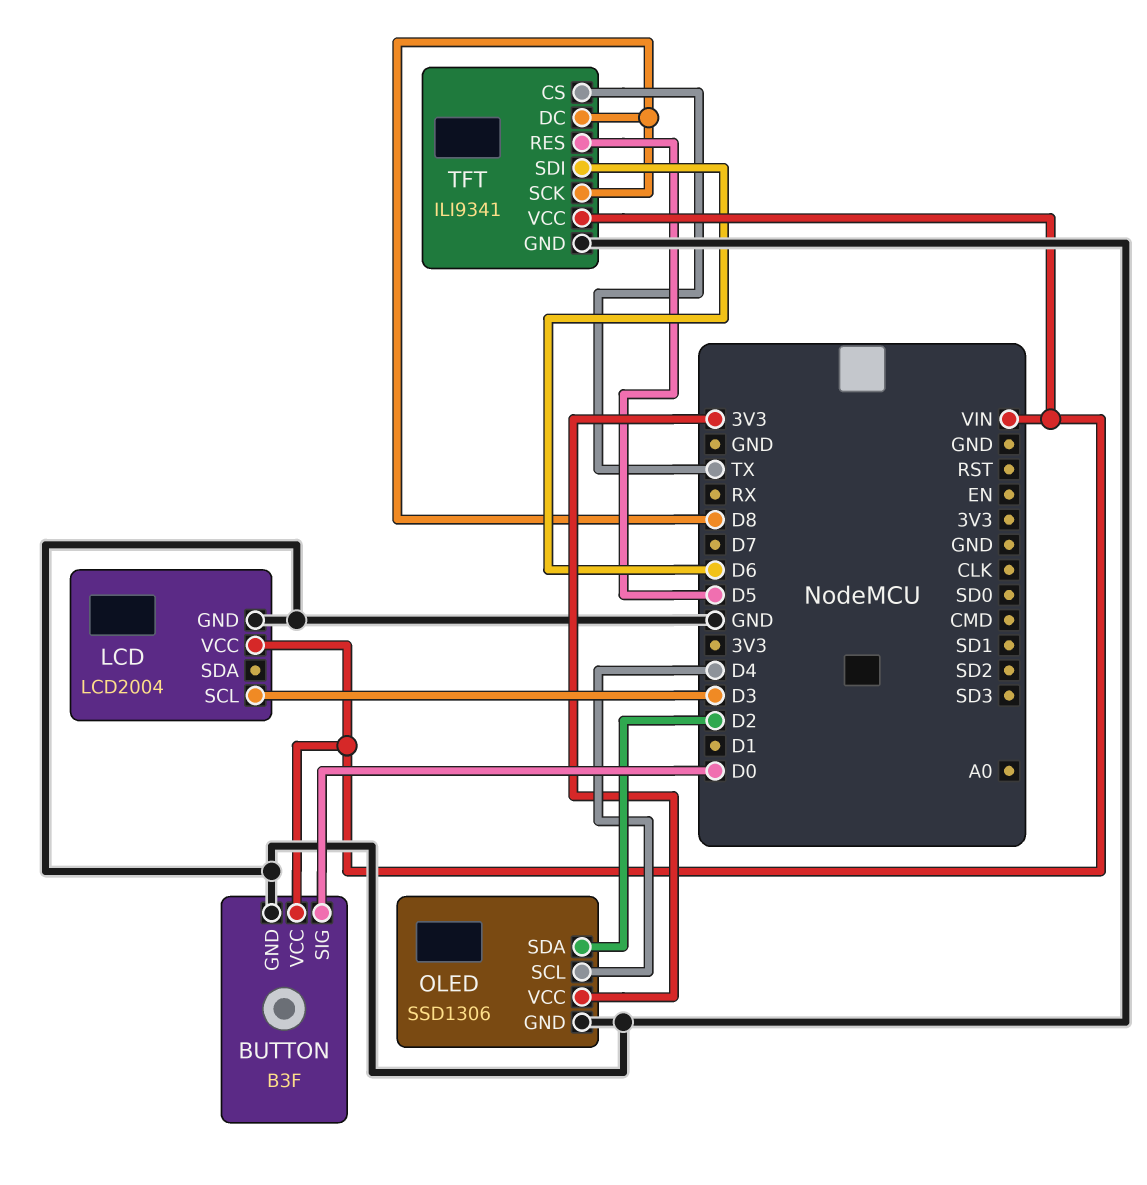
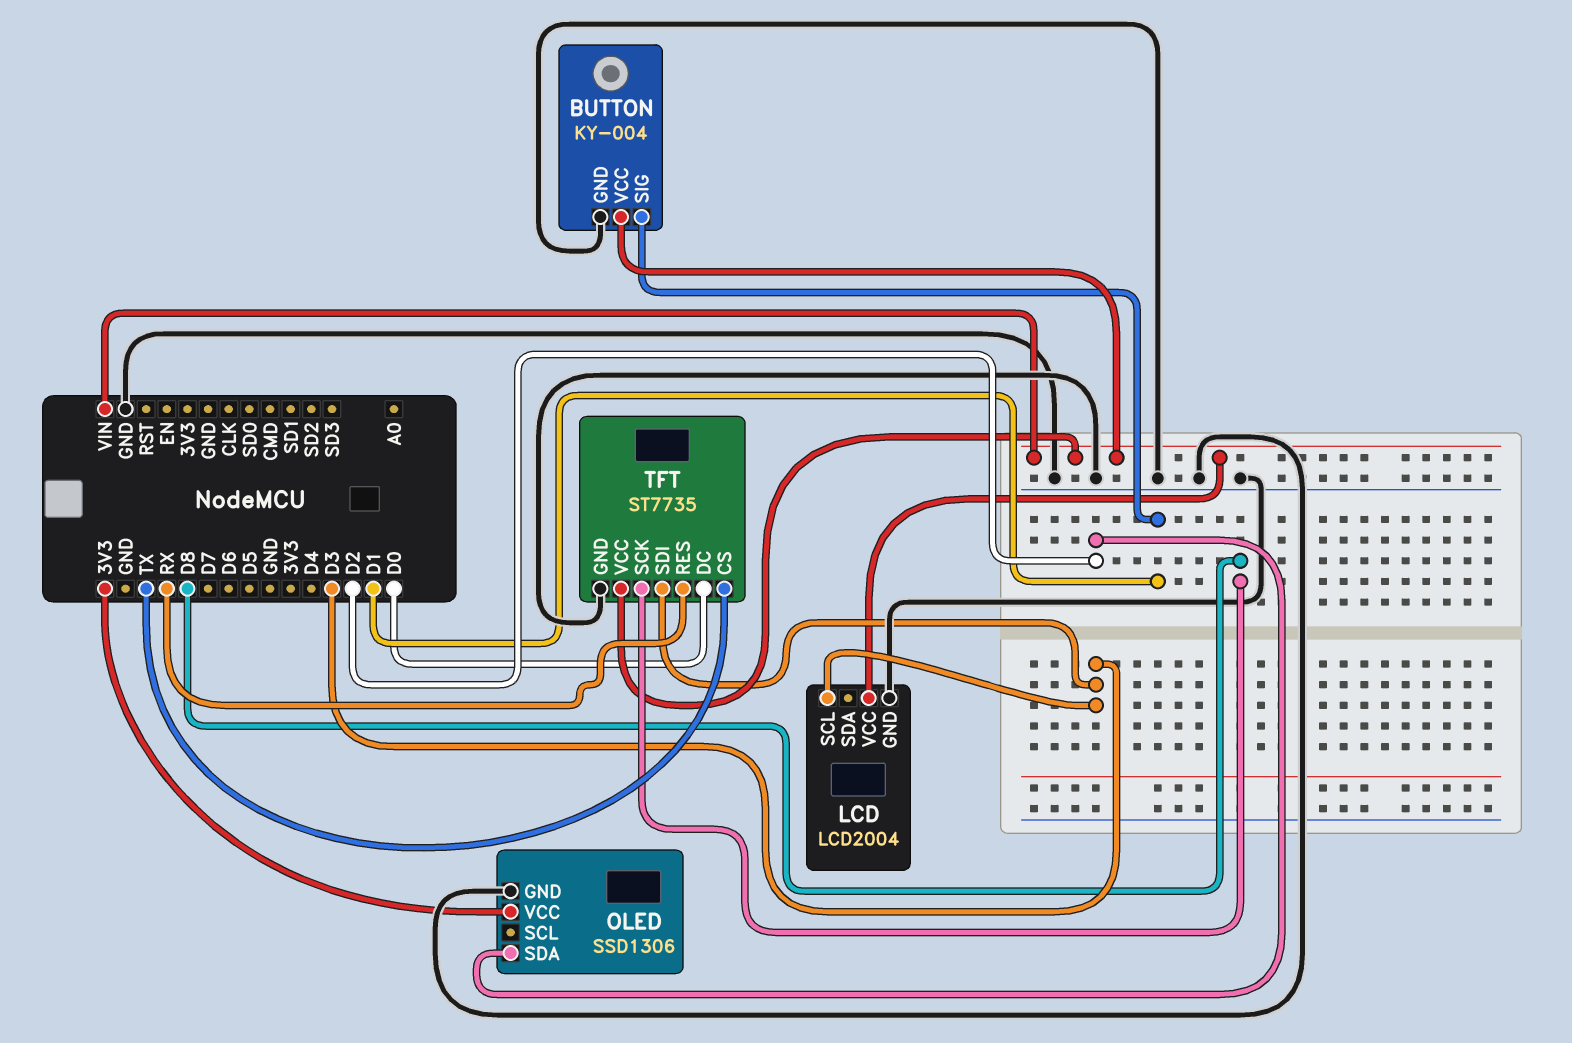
BUTTON: B3F -> KY-004
BUTTON pin SIG: D0 -> D1
OLED pin SCL: D4 -> none
TFT: ILI9341 -> ST7735
TFT pin DC: D8 -> D0
TFT pin RES: D5 -> RX
TFT pin SDI: D6 -> D3

